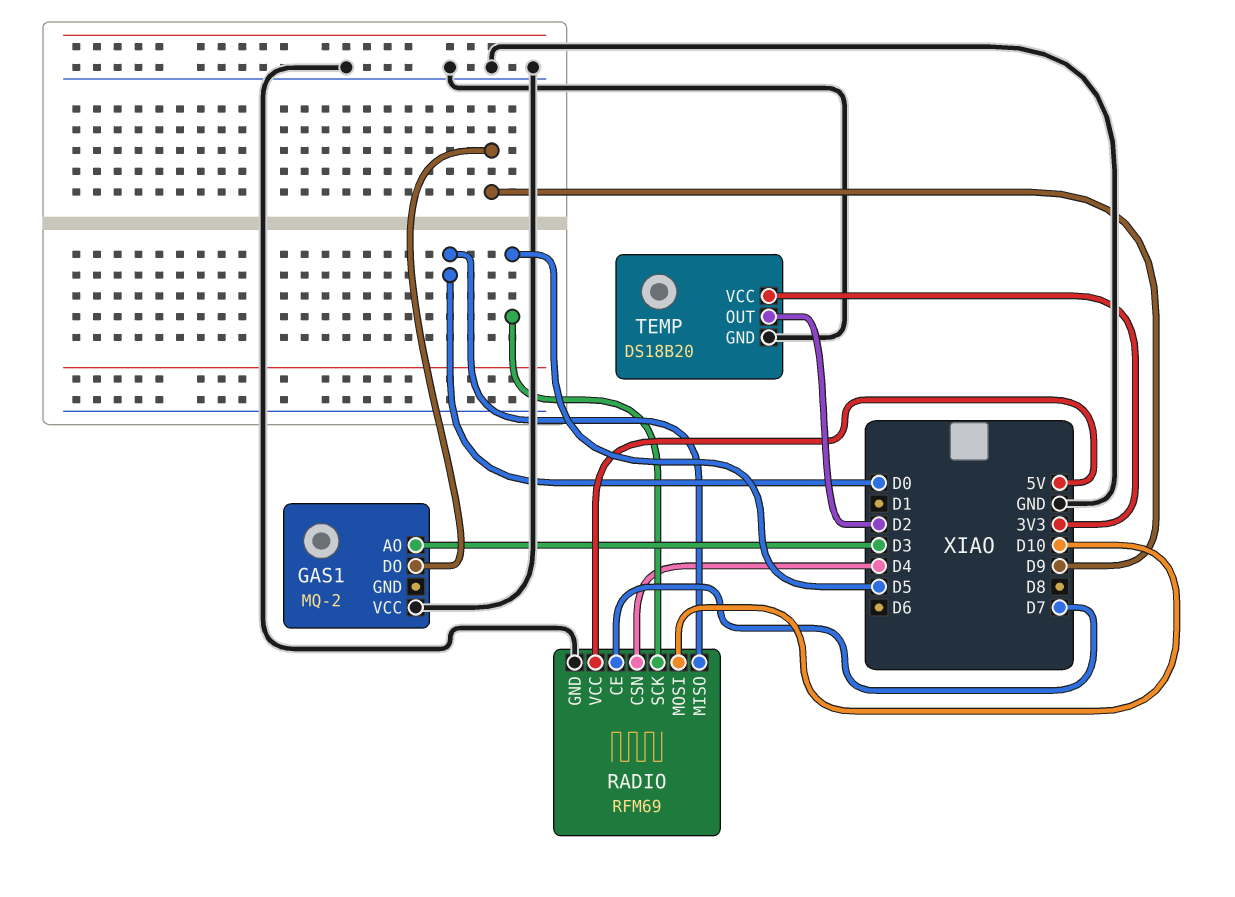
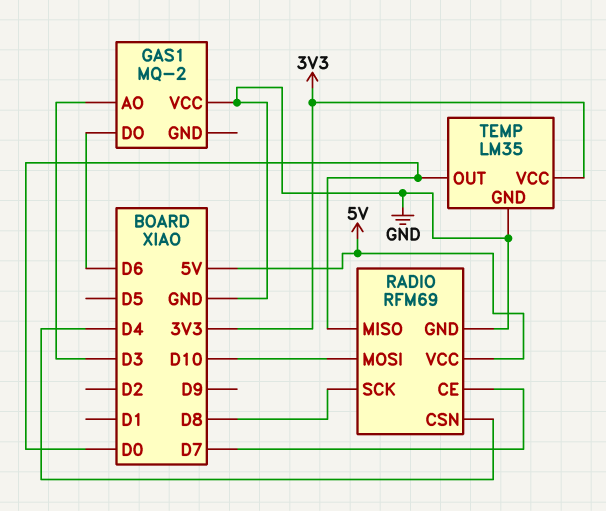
GAS1 pin DO: D9 -> D6
RADIO pin SCK: D5 -> D8
TEMP: DS18B20 -> LM35
TEMP pin OUT: D2 -> D0

